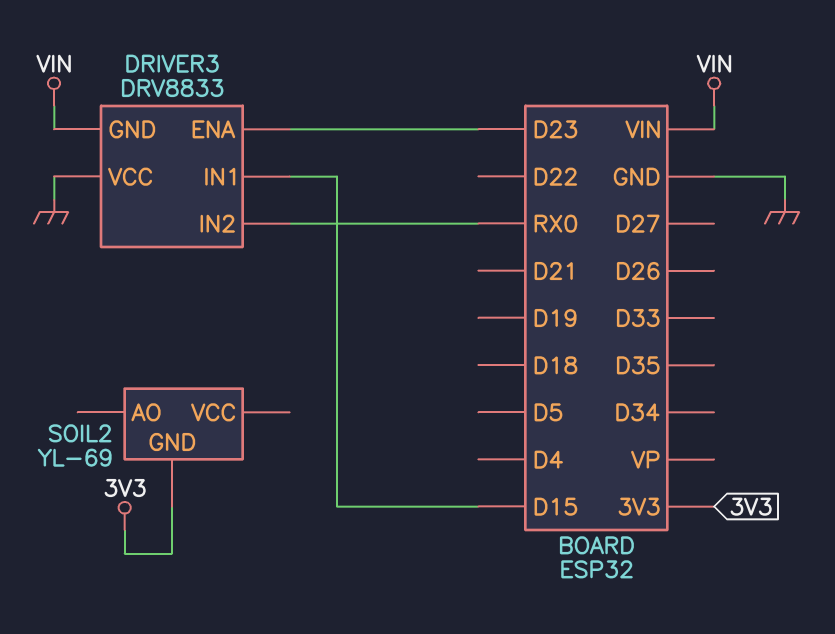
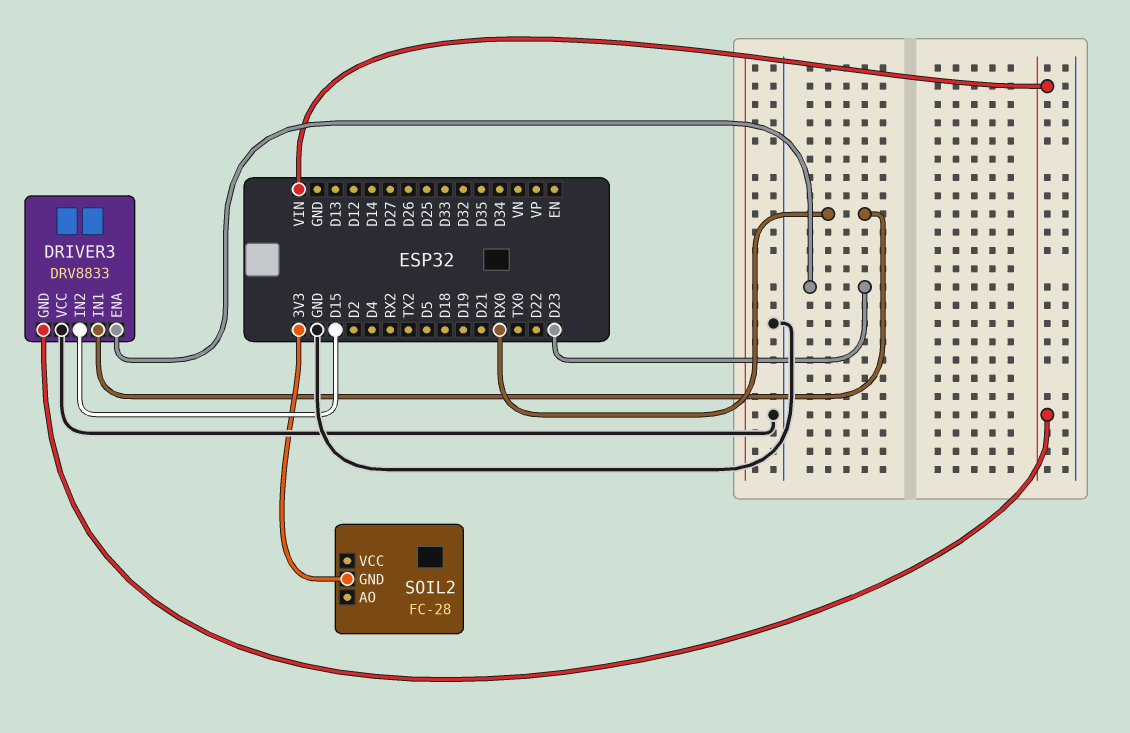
DRIVER3 pin IN1: D15 -> RX0
DRIVER3 pin IN2: RX0 -> D15
SOIL2: YL-69 -> FC-28

